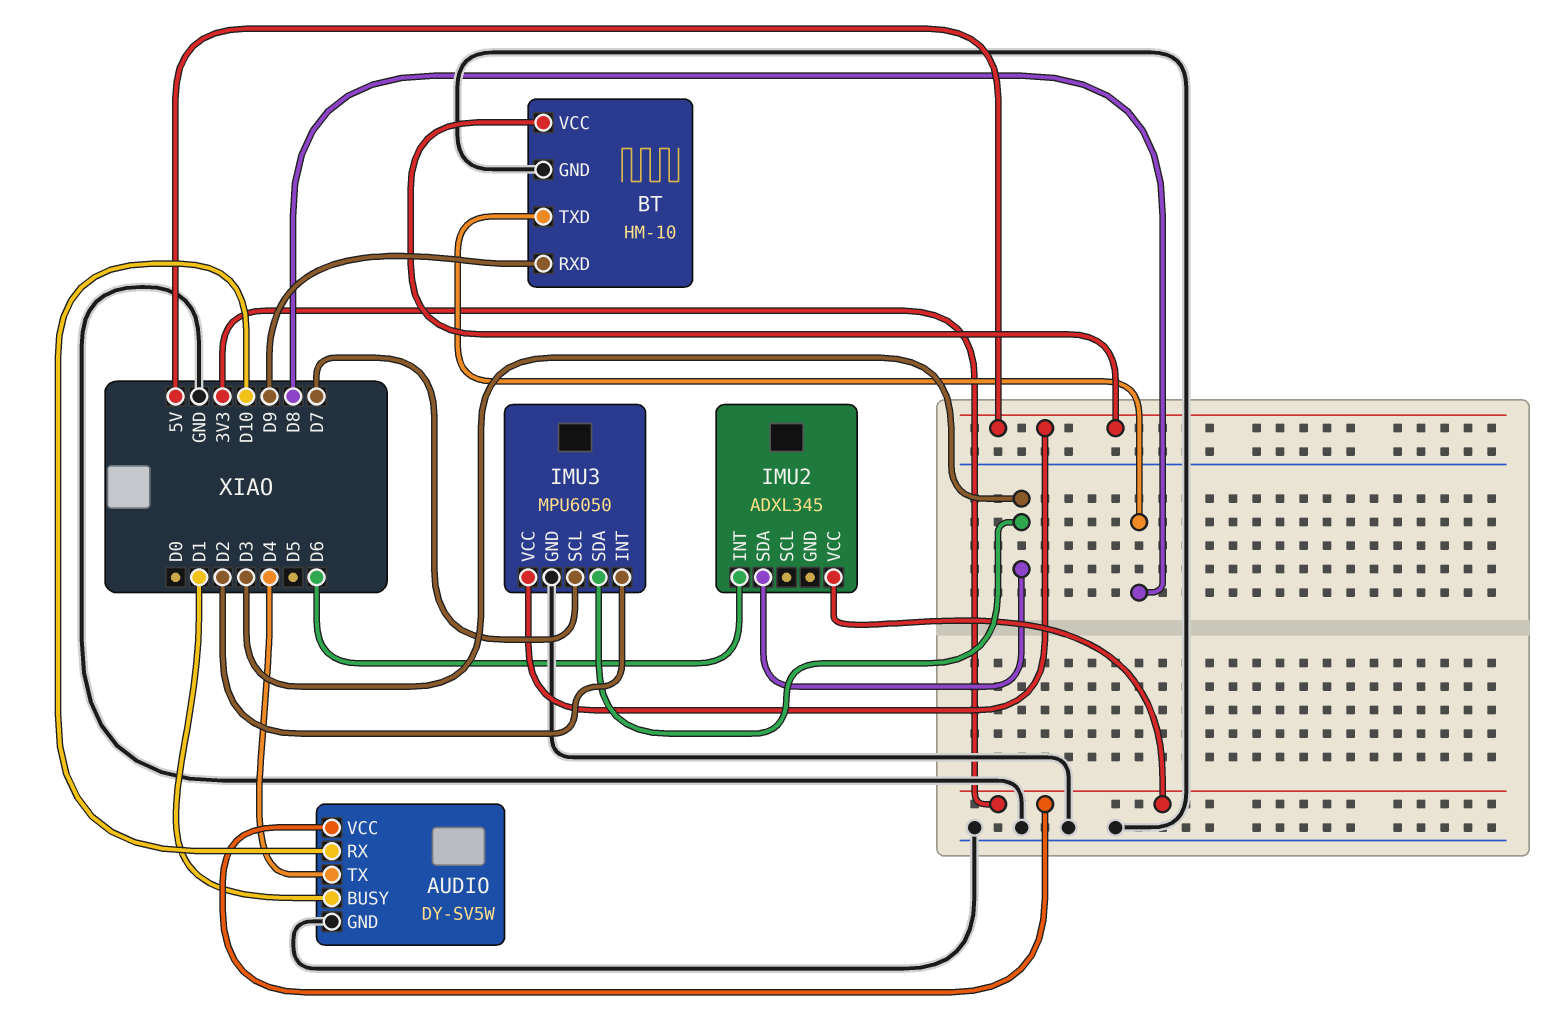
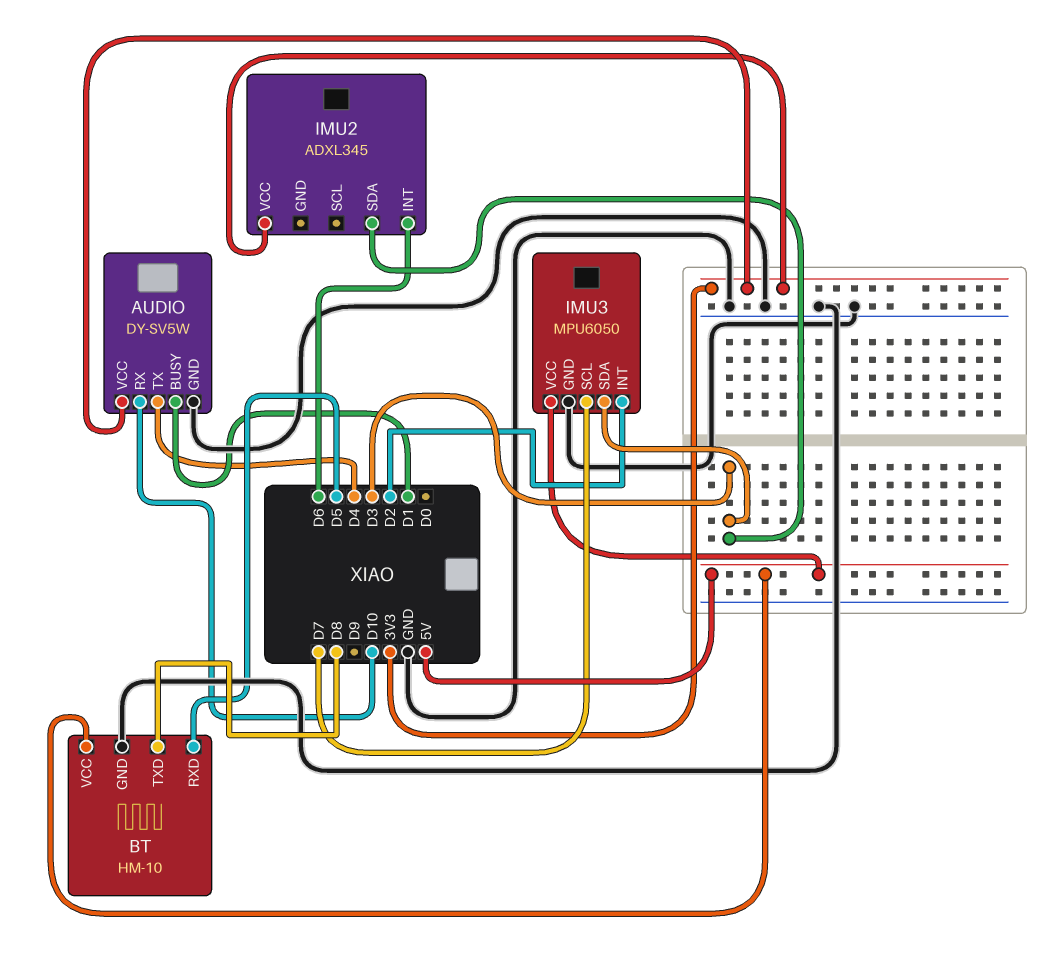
BT pin RXD: D9 -> D5

